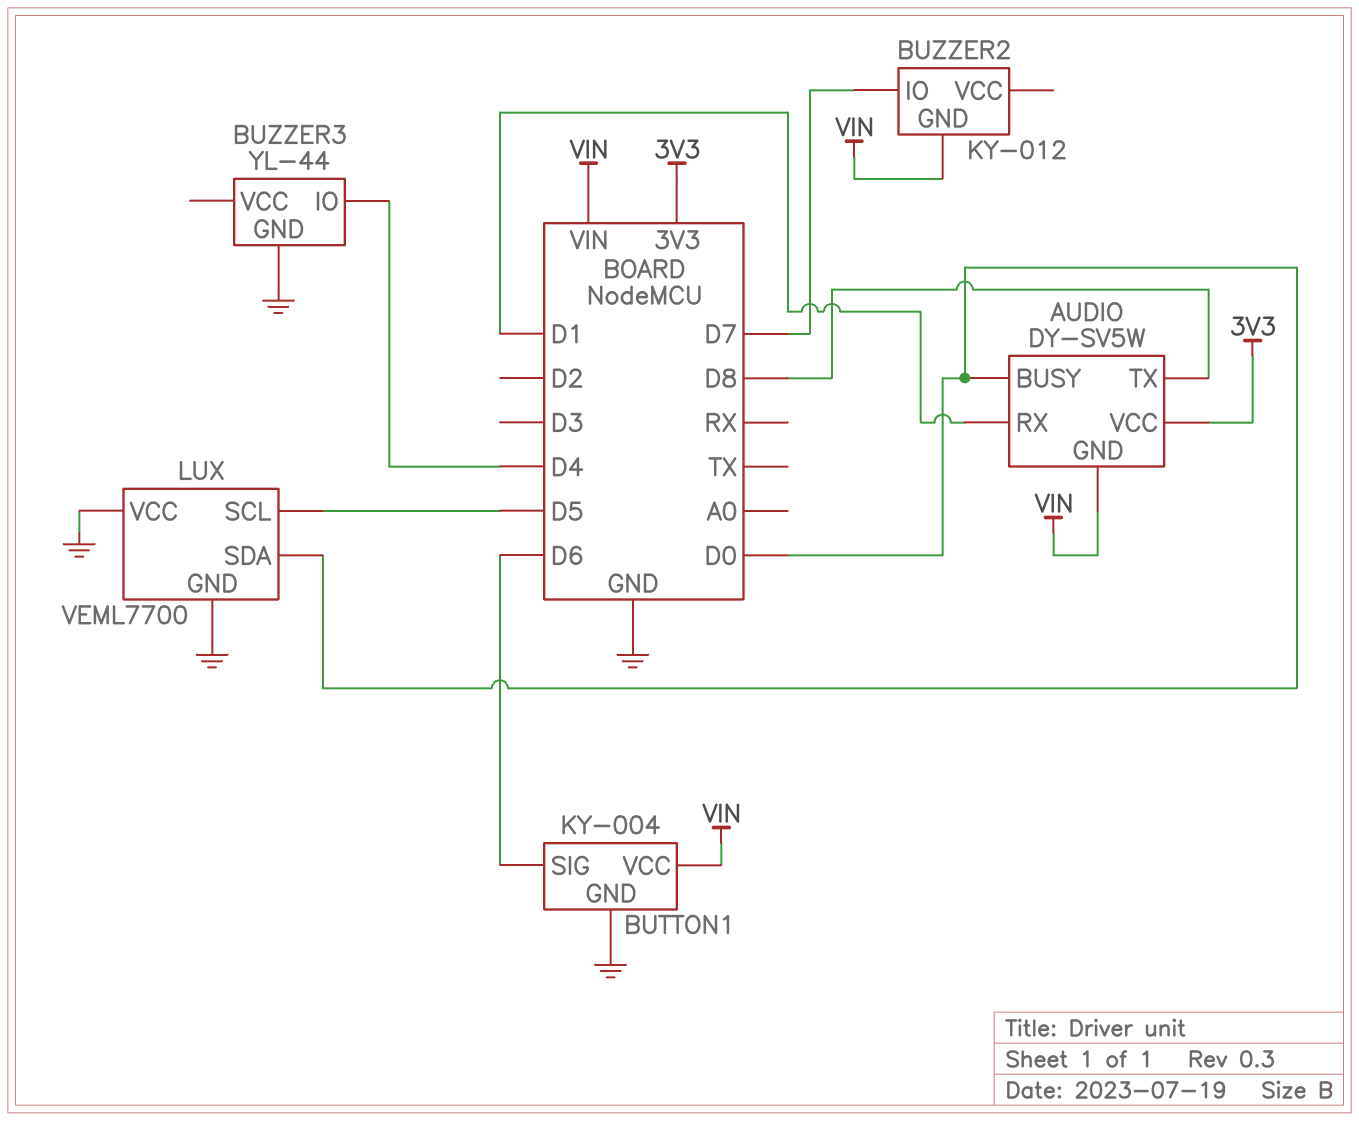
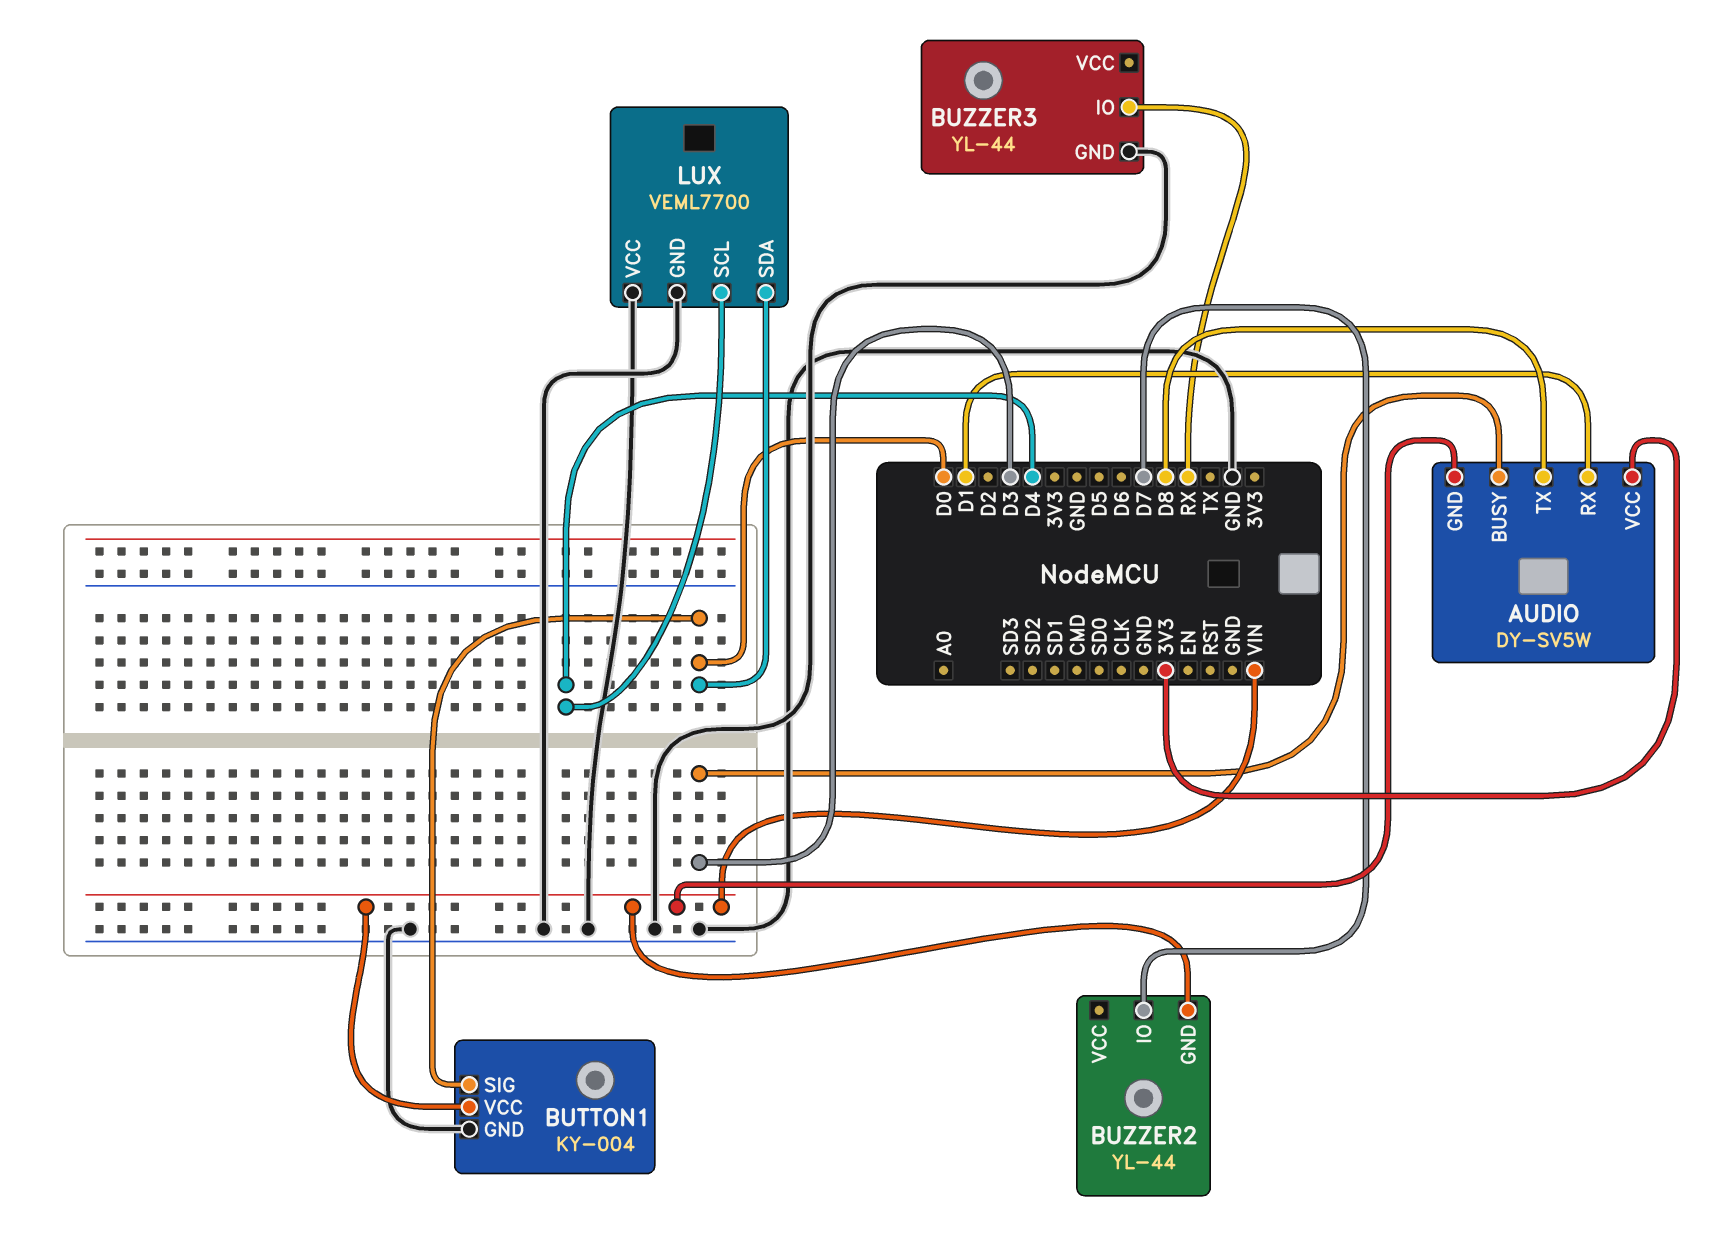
AUDIO pin BUSY: D0 -> D3
BUTTON1 pin SIG: D6 -> D0
BUZZER2: KY-012 -> YL-44
BUZZER3 pin IO: D4 -> RX
LUX pin SCL: D5 -> D4

